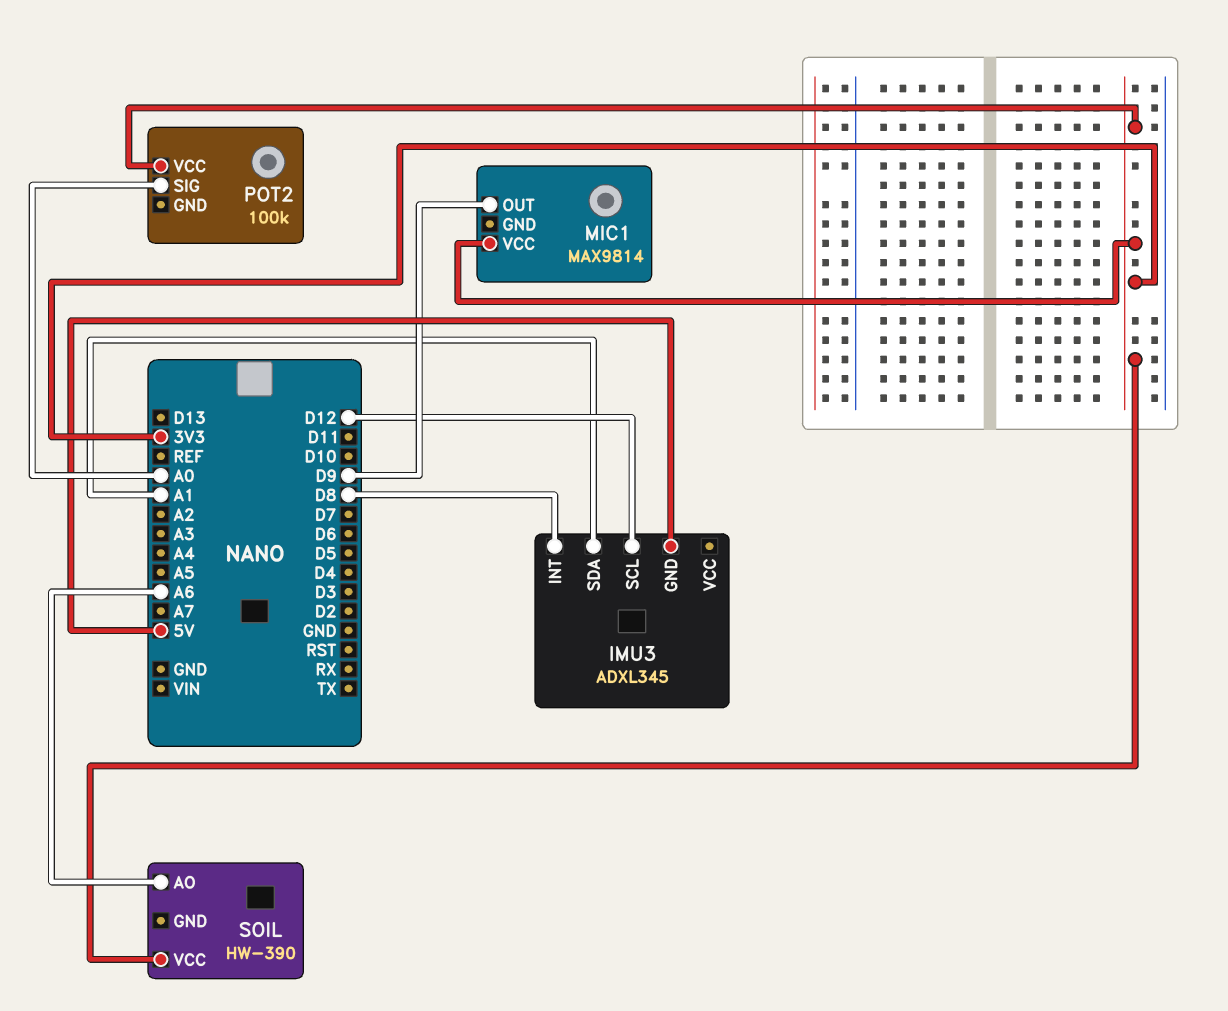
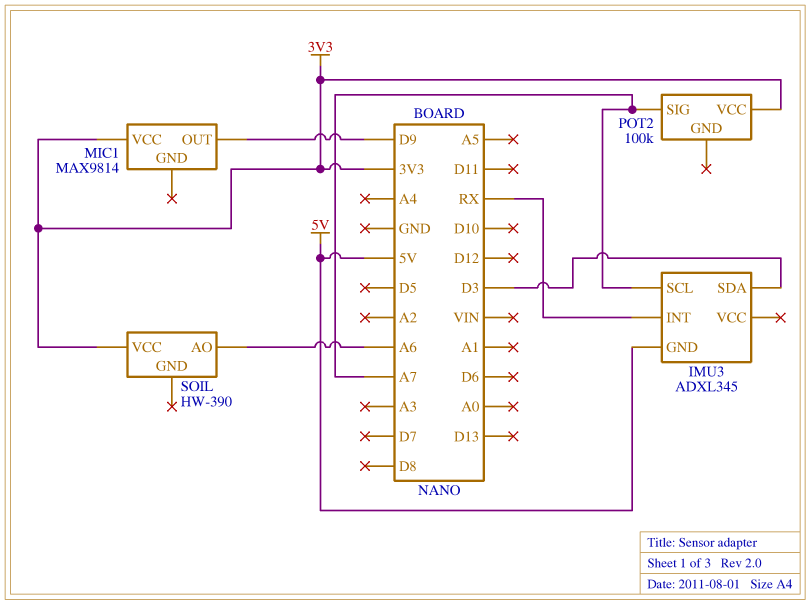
IMU3 pin INT: D8 -> RX
IMU3 pin SCL: D12 -> A7
IMU3 pin SDA: A1 -> D3
POT2 pin SIG: A0 -> A7

